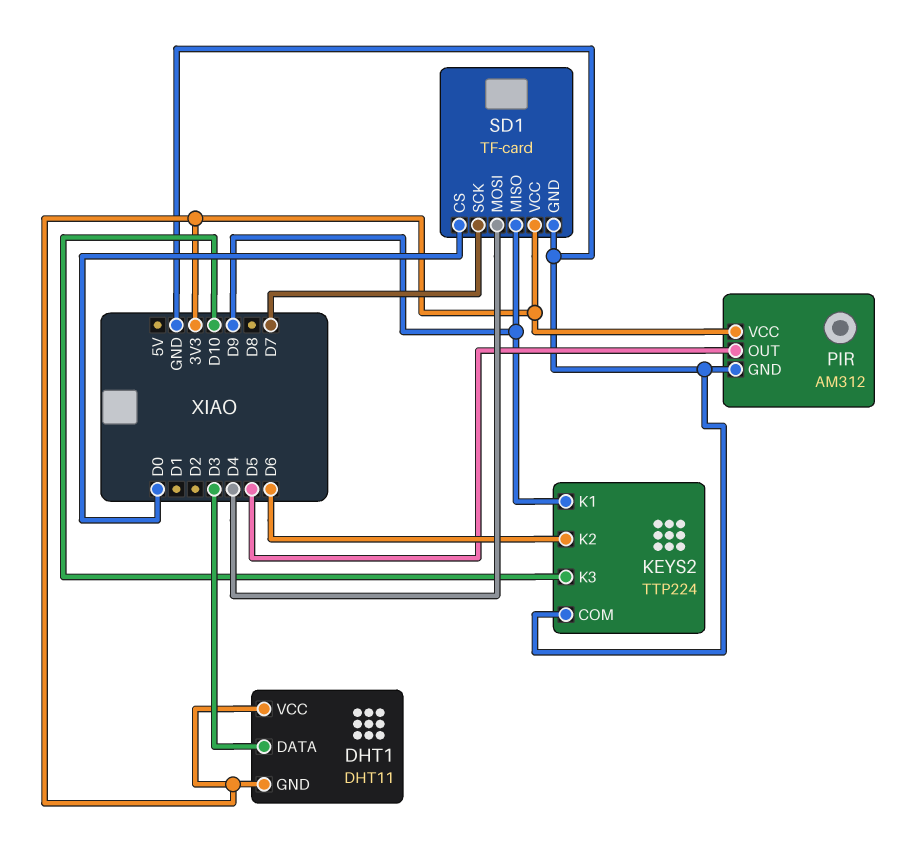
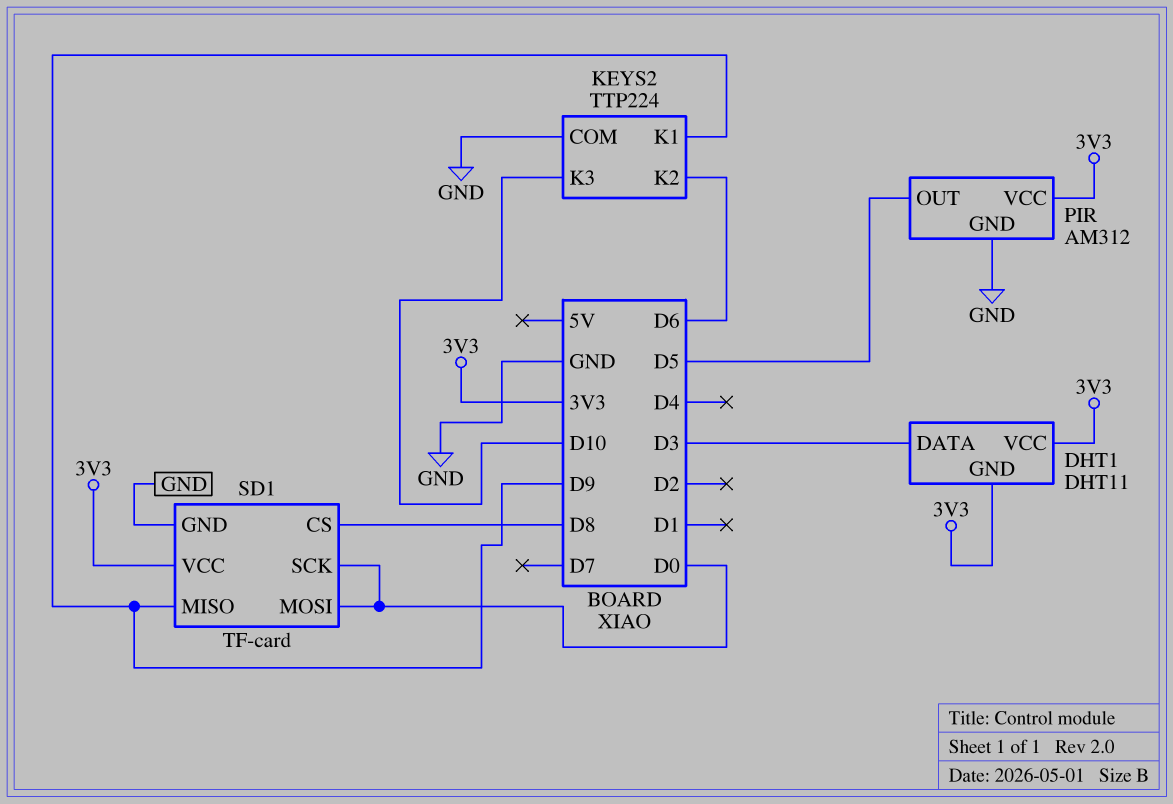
SD1 pin CS: D0 -> D8
SD1 pin MOSI: D4 -> D0
SD1 pin SCK: D7 -> D0

